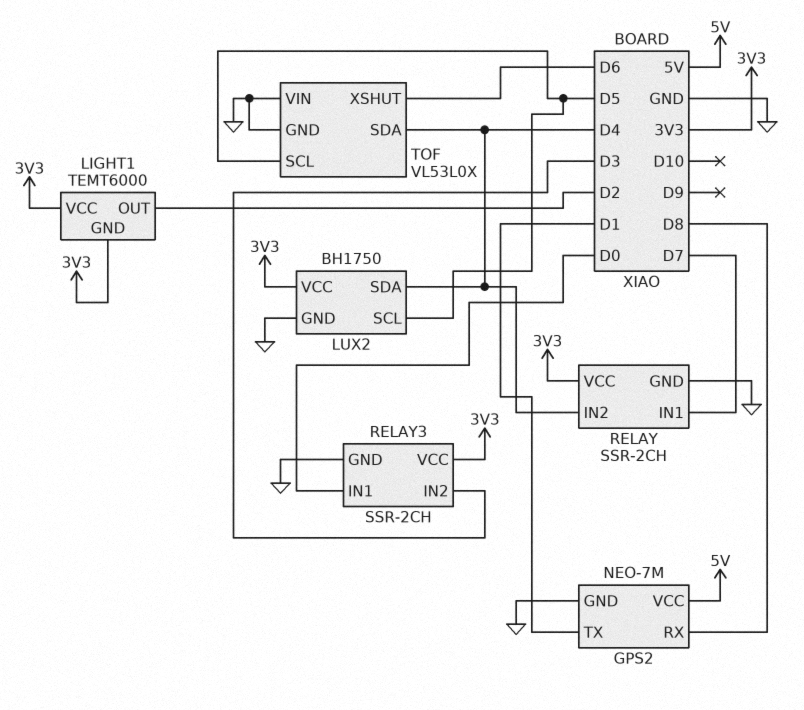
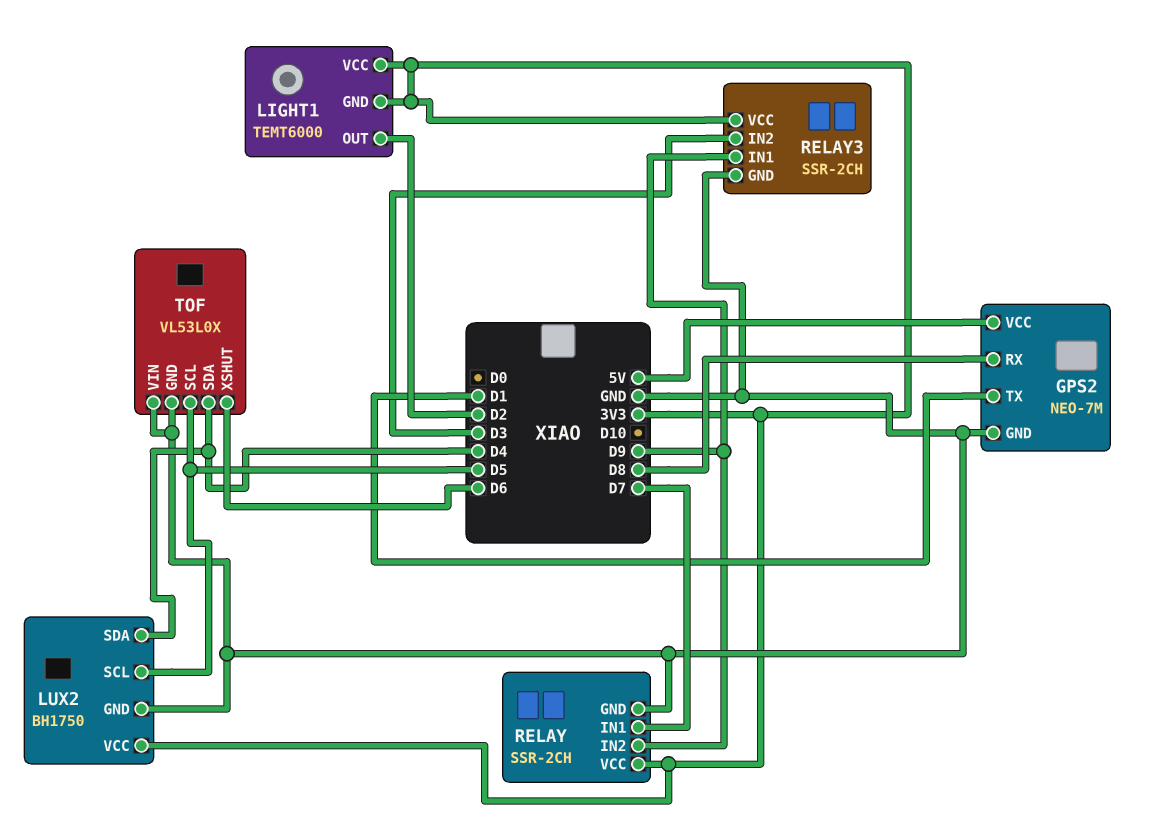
RELAY pin IN2: D4 -> D9
RELAY3 pin IN1: D0 -> D9

